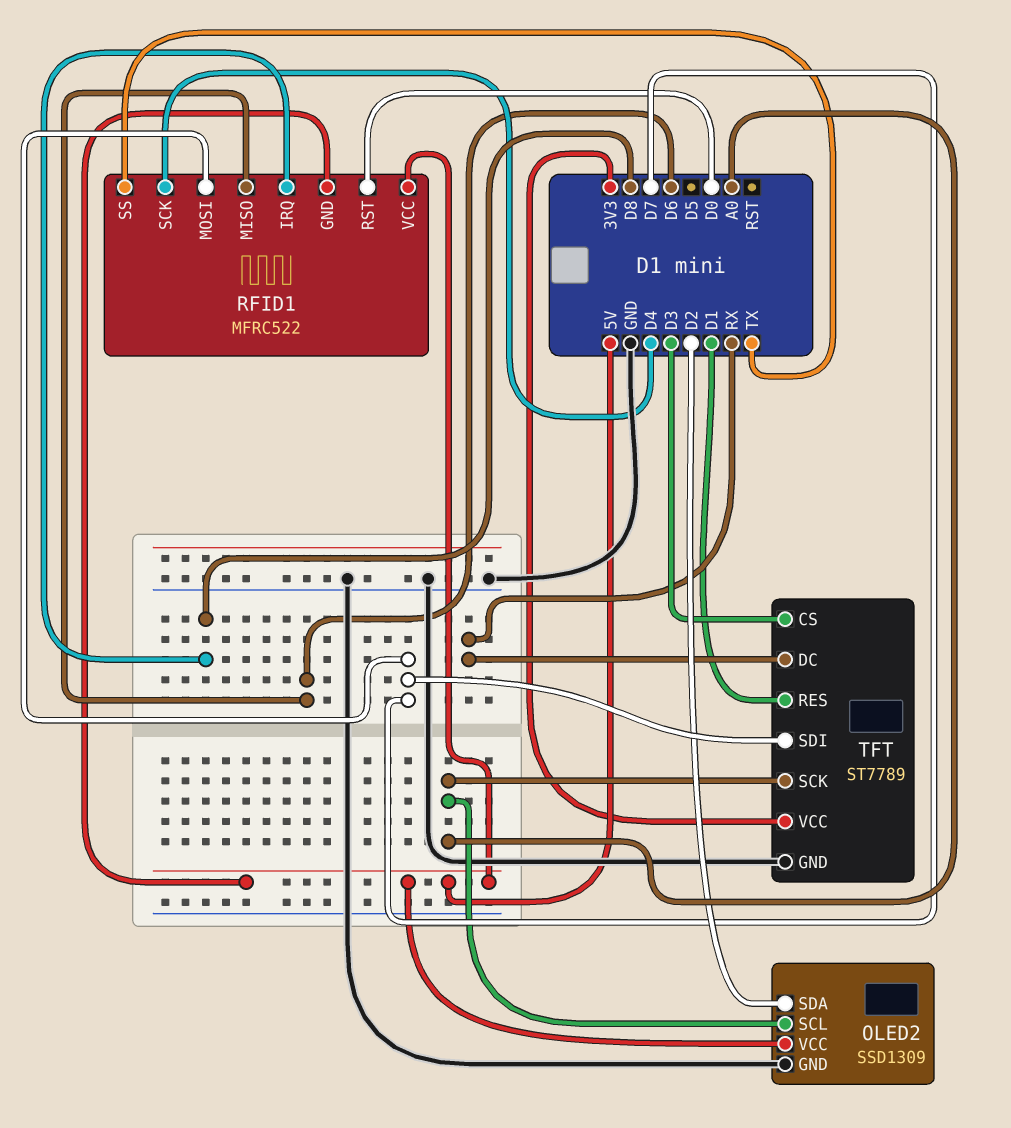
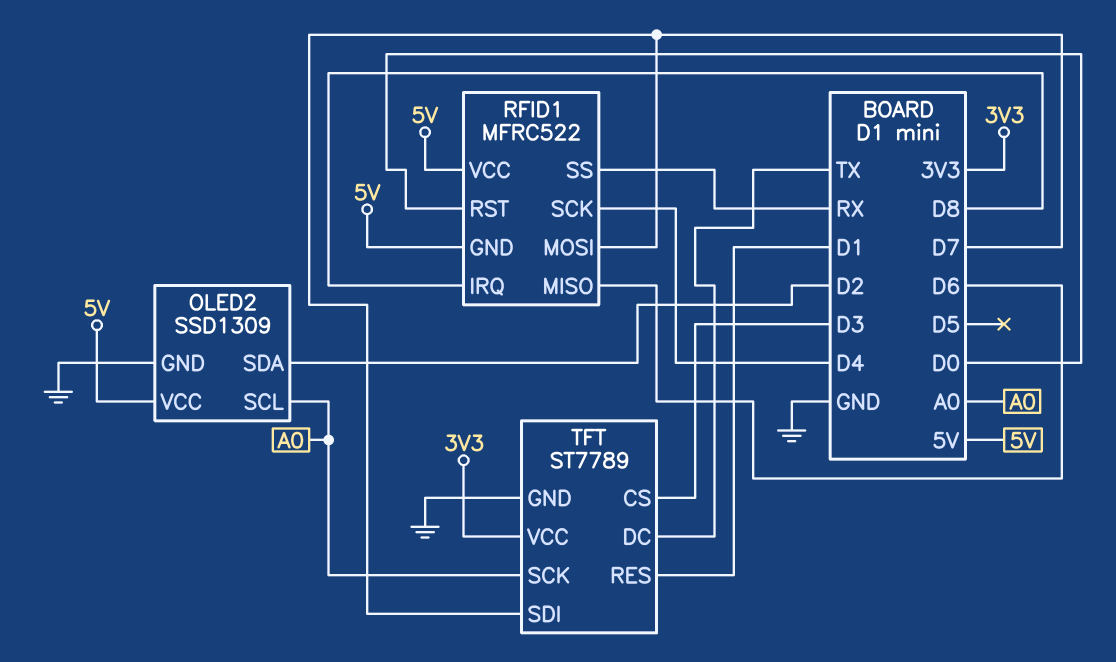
RFID1 pin SS: TX -> RX
TFT pin DC: RX -> TX

